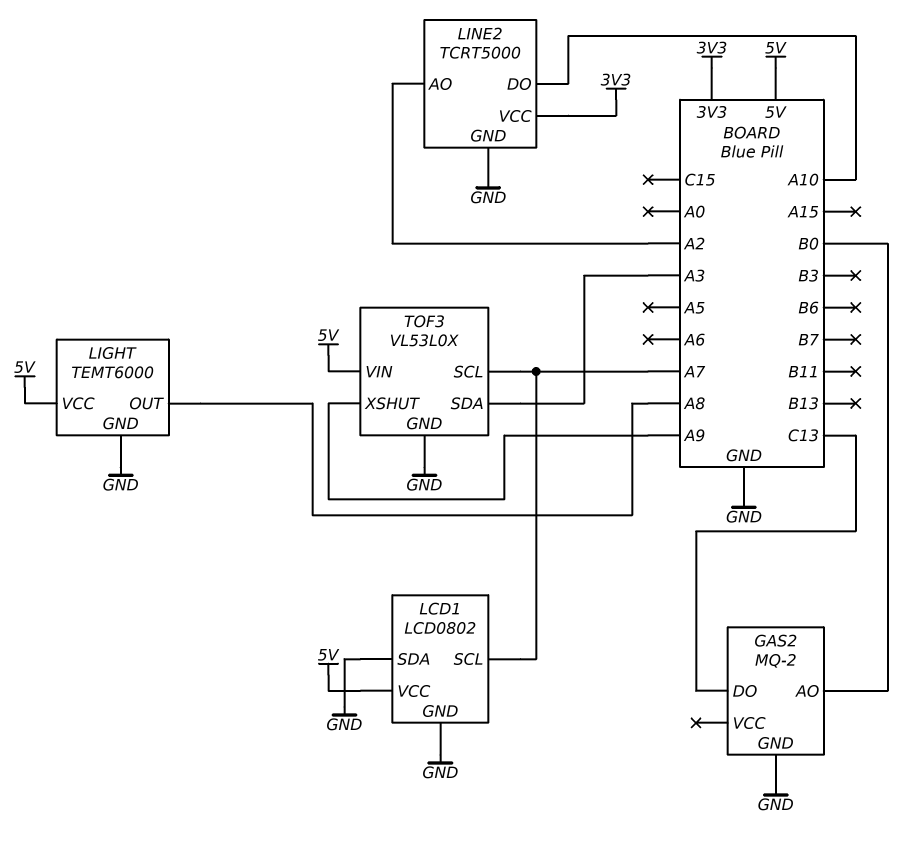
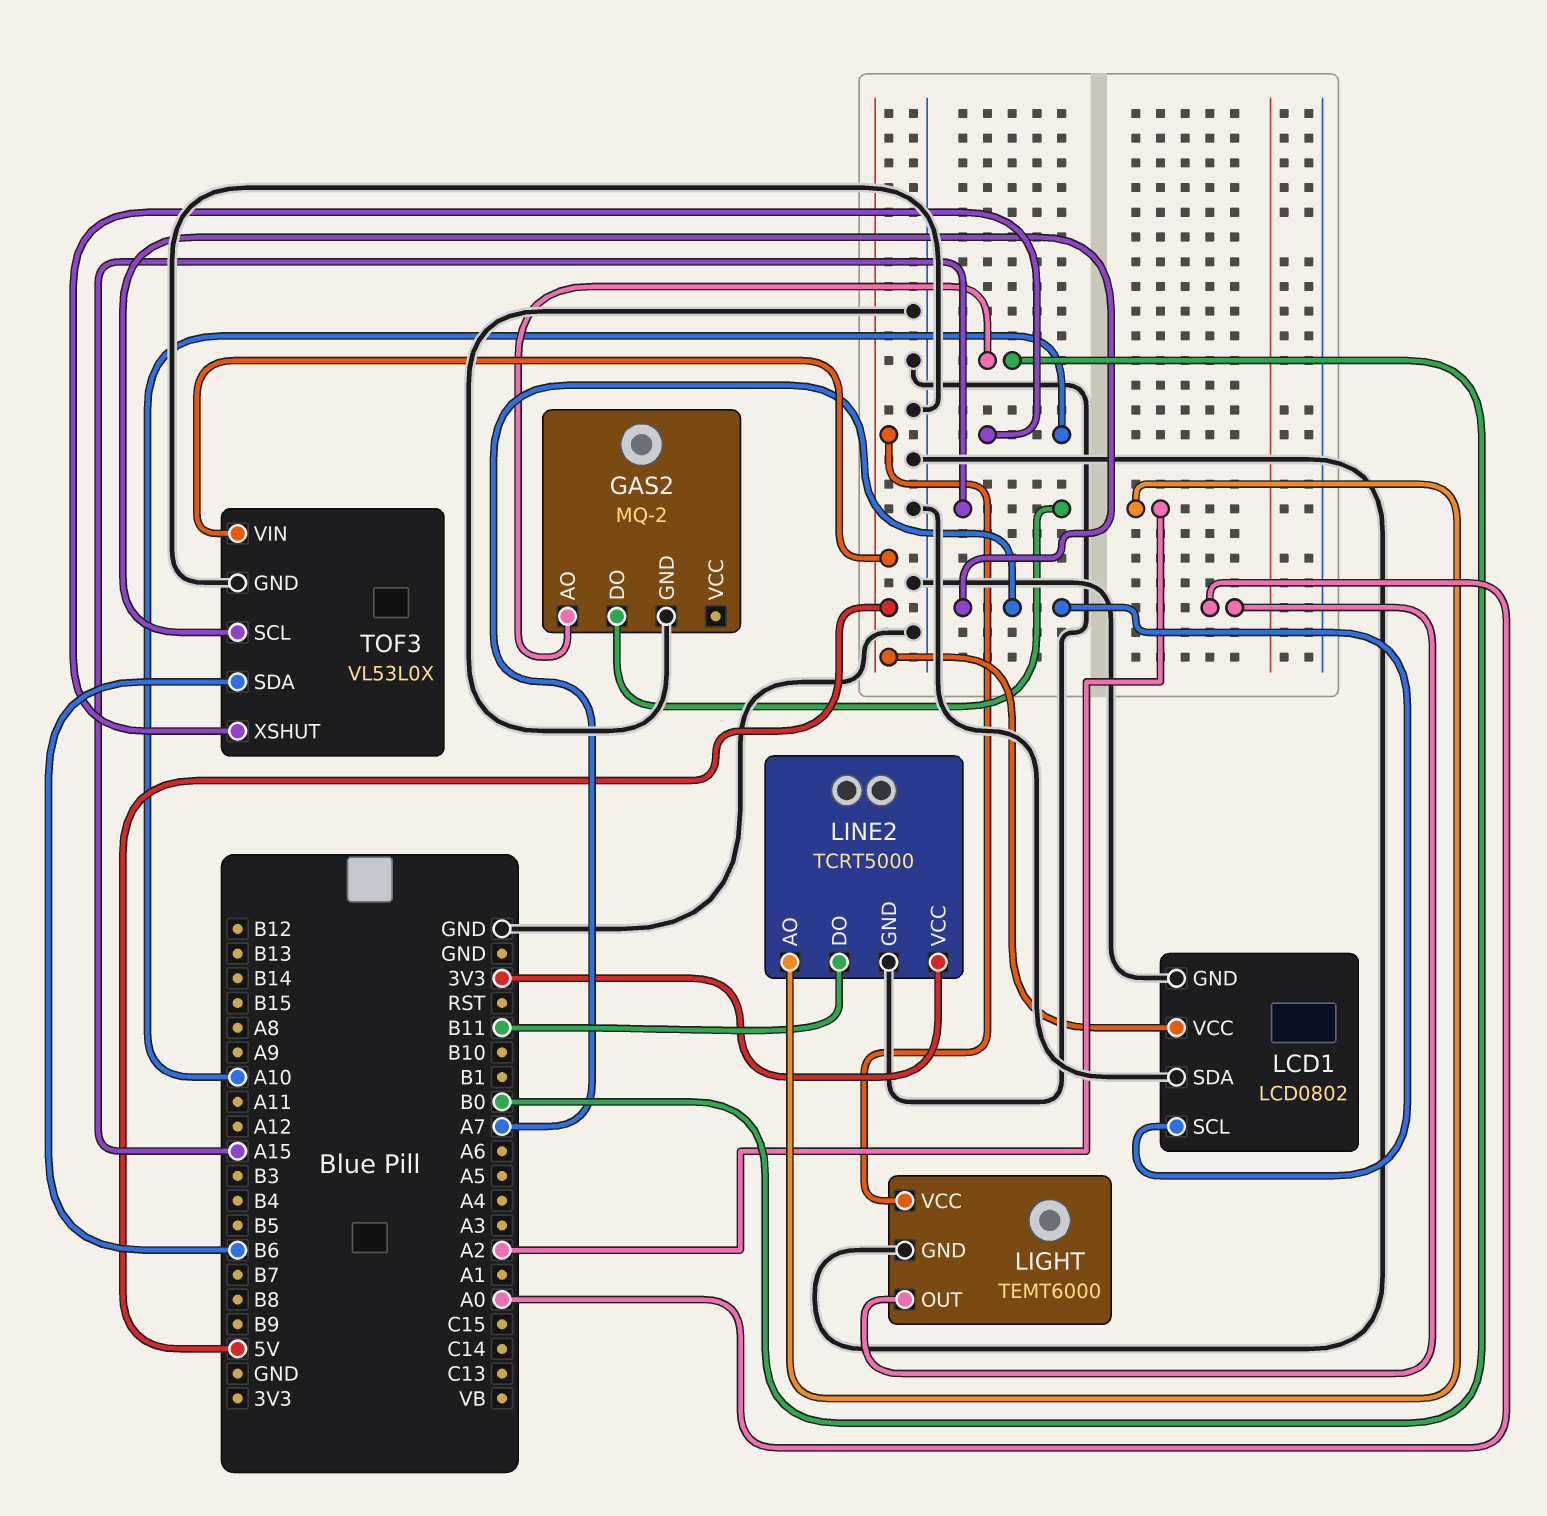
GAS2 pin DO: C13 -> A15
LIGHT pin OUT: A8 -> A0
LINE2 pin DO: A10 -> B11
TOF3 pin SDA: A3 -> B6
TOF3 pin XSHUT: A9 -> A10

